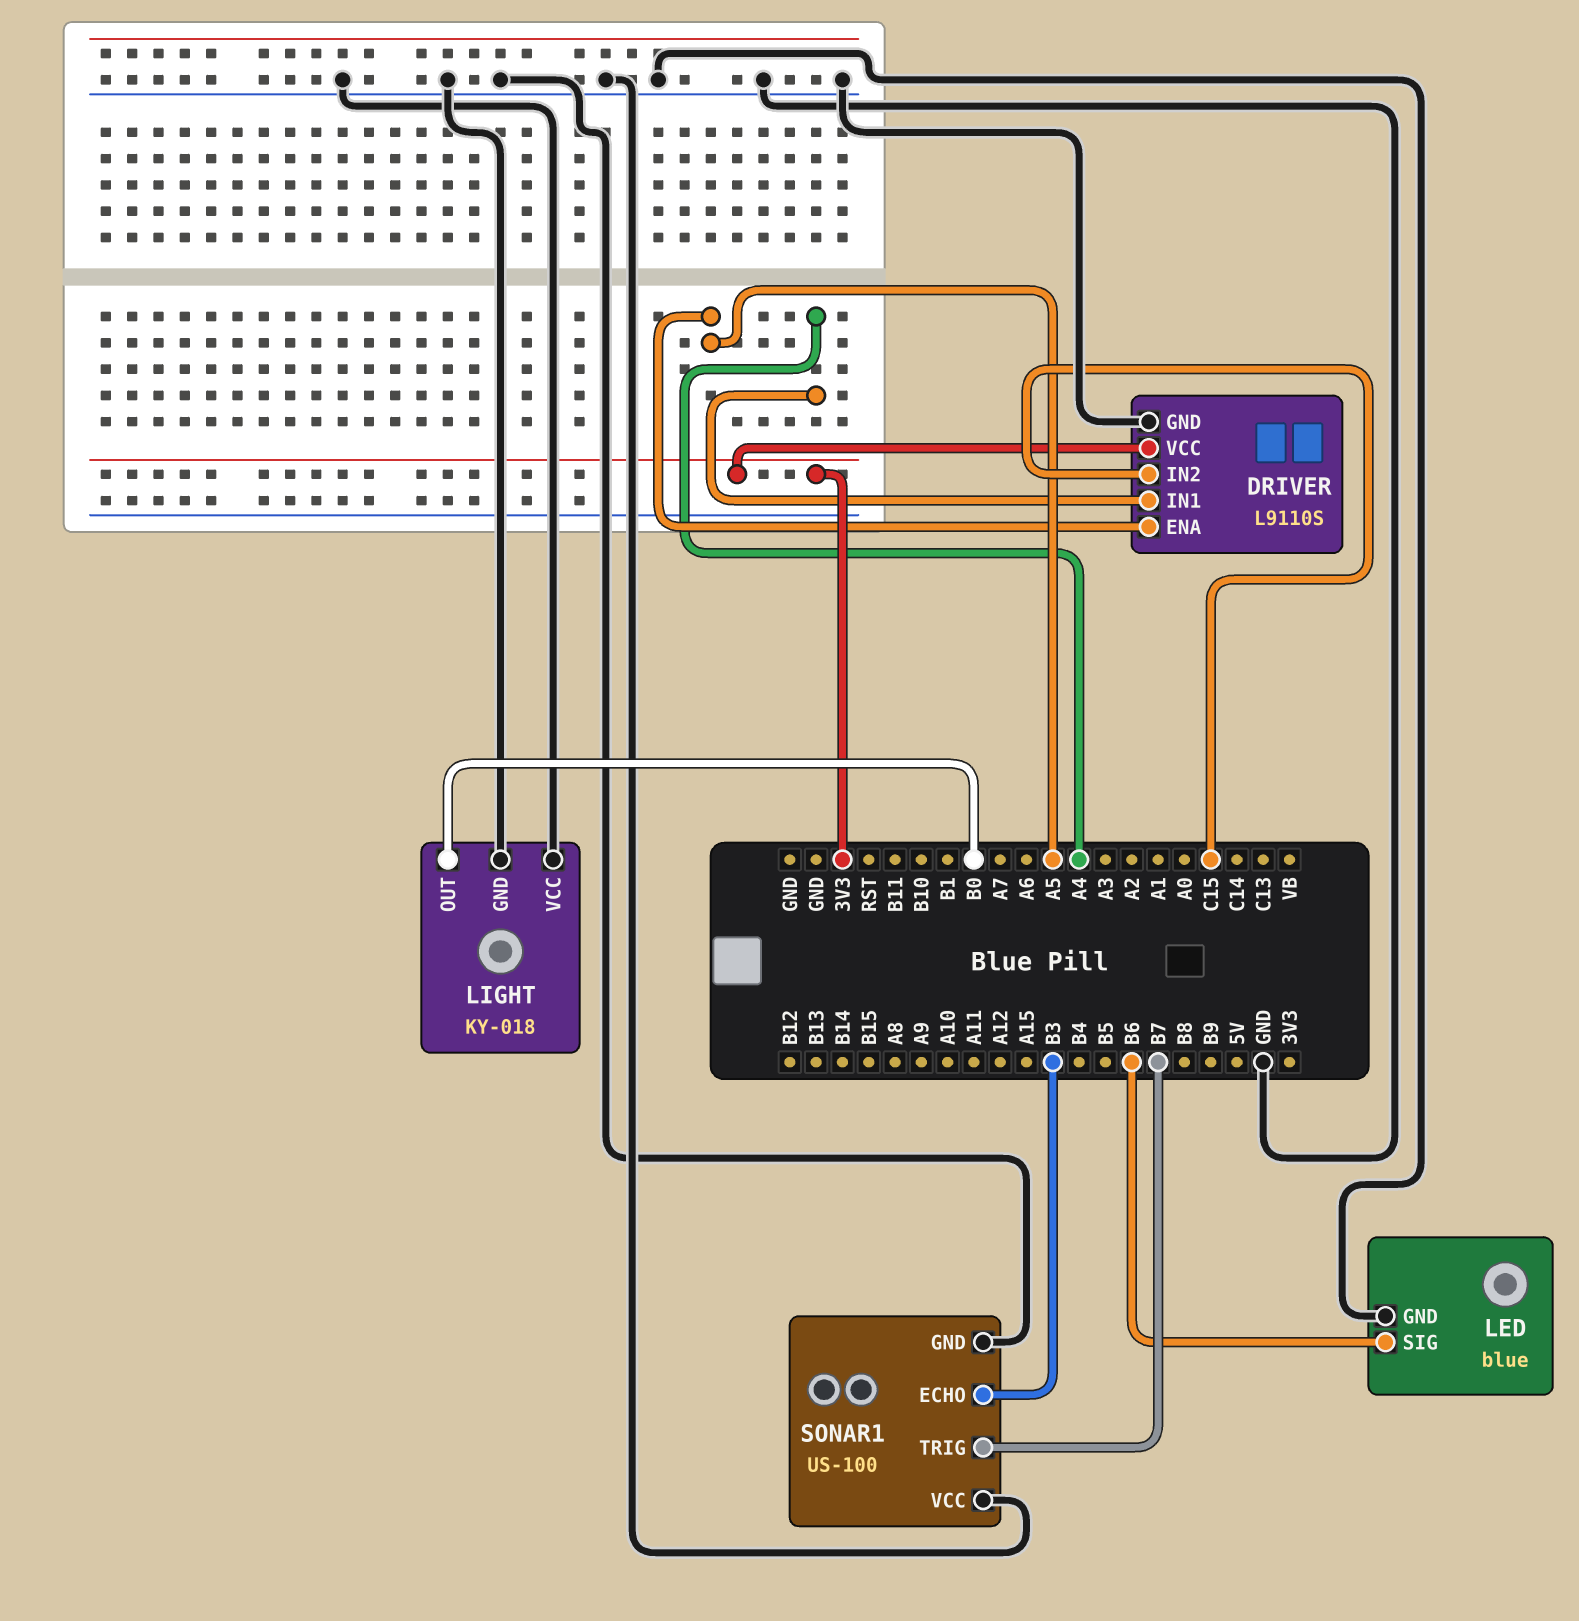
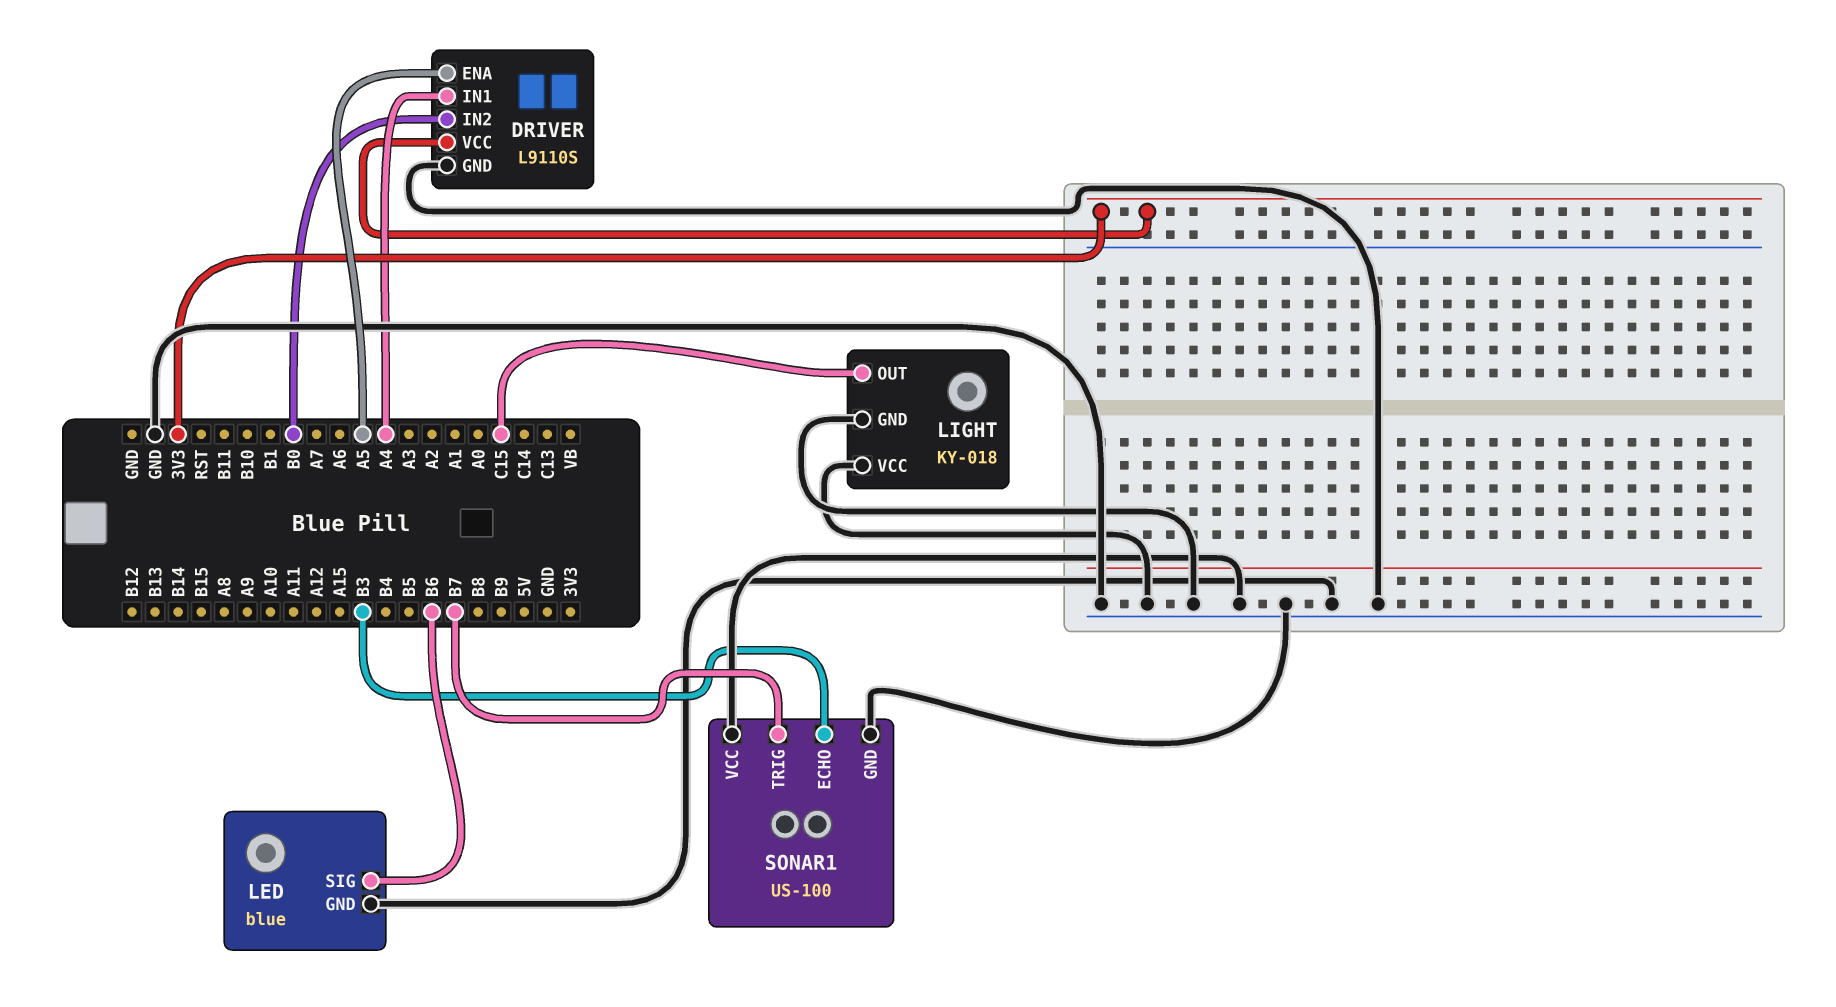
DRIVER pin IN2: C15 -> B0
LIGHT pin OUT: B0 -> C15

